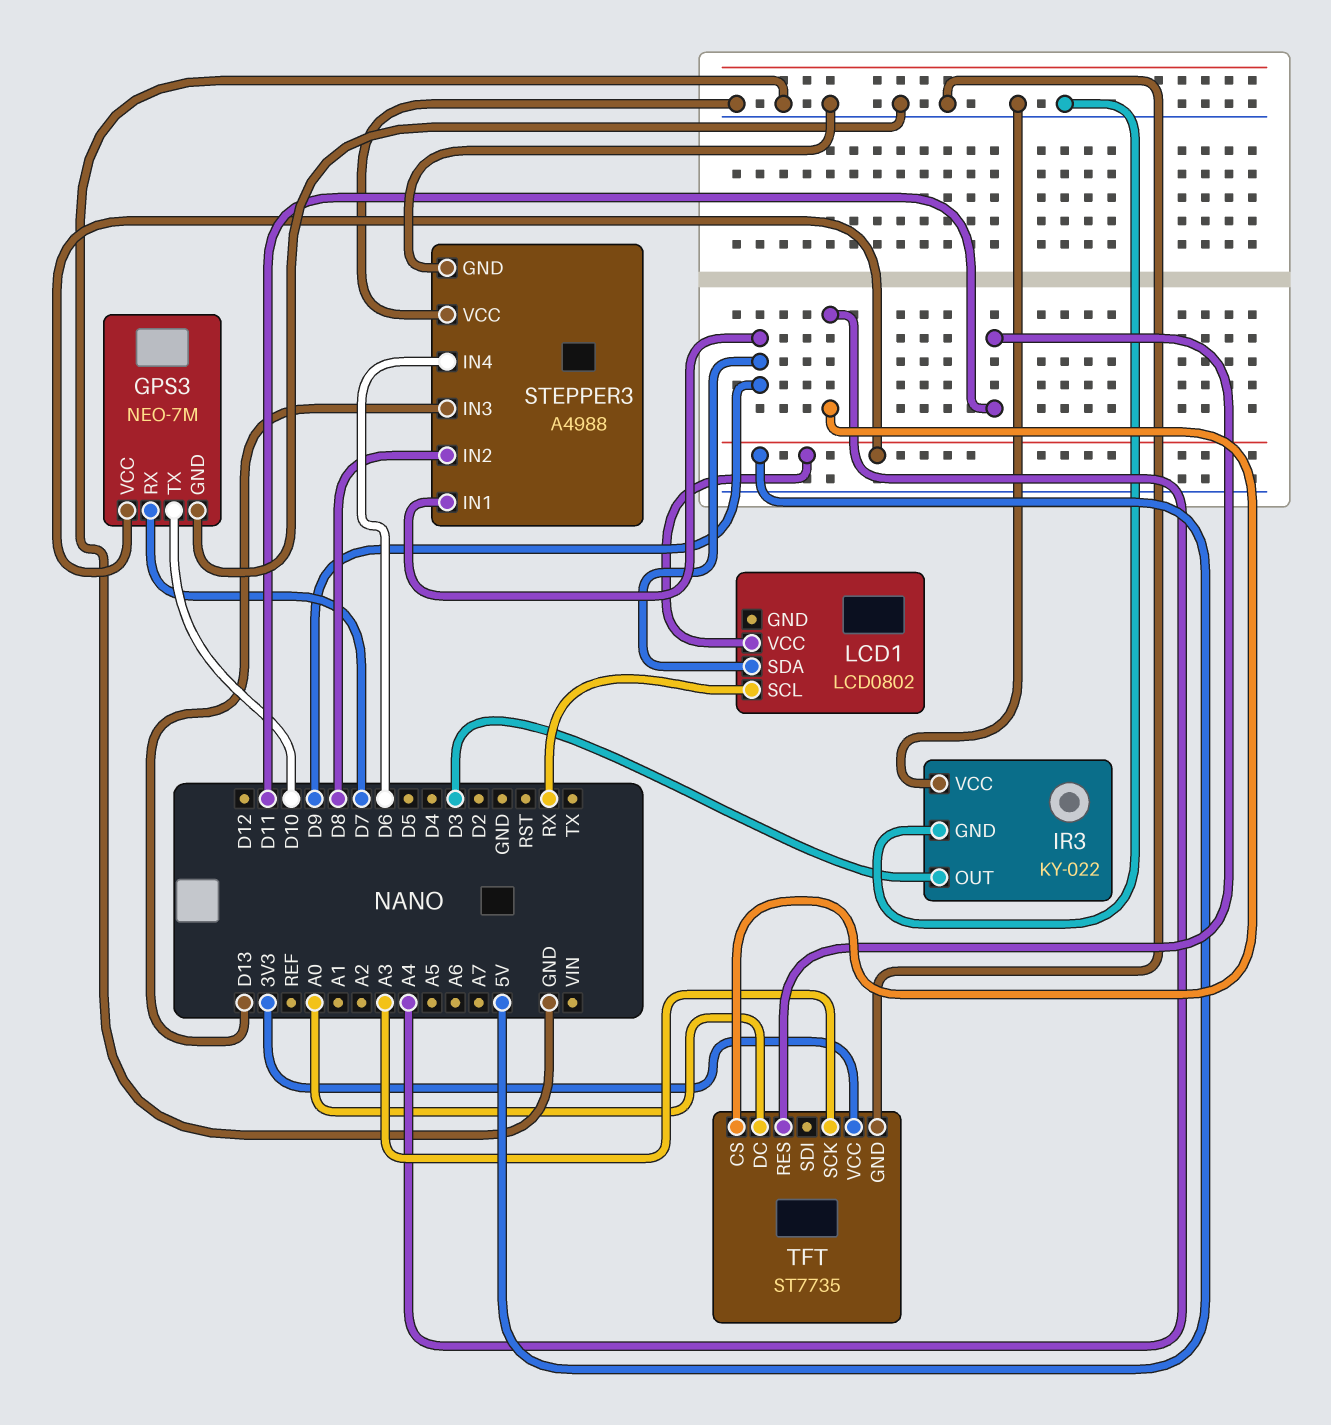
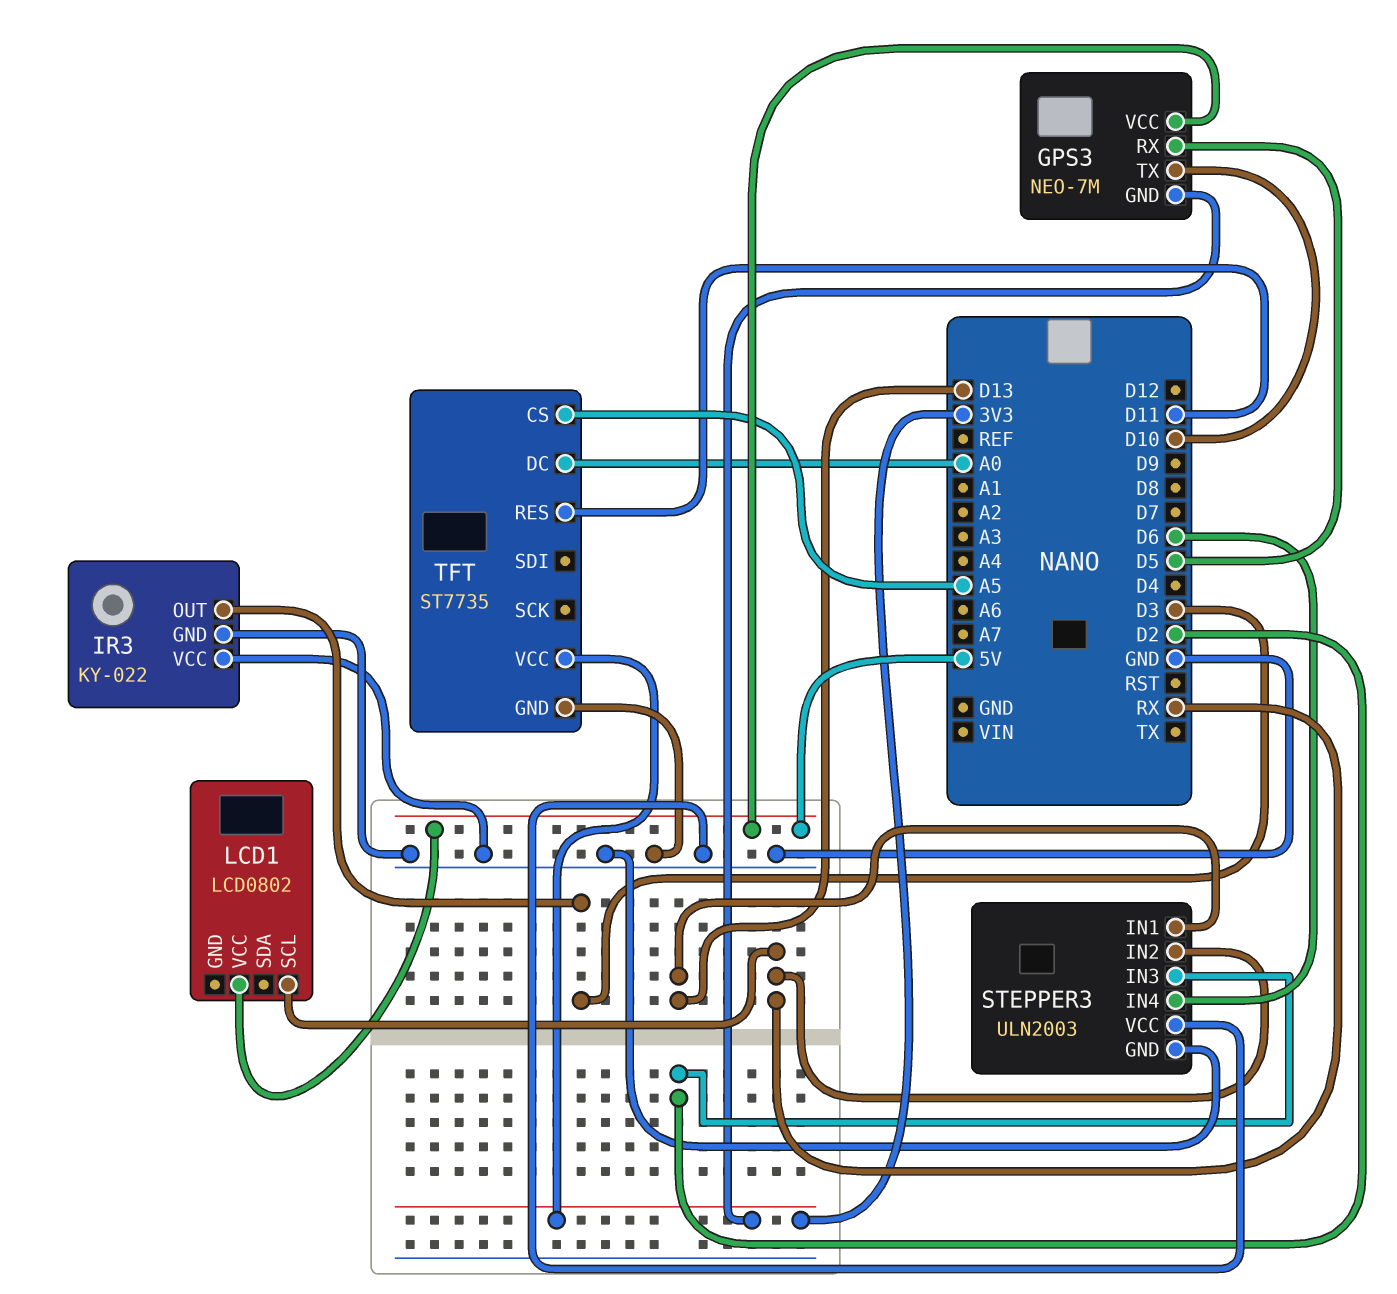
GPS3 pin GND: GND -> 3V3
GPS3 pin RX: D7 -> D5
LCD1 pin SDA: D9 -> none
STEPPER3: A4988 -> ULN2003
STEPPER3 pin IN1: D9 -> D13
STEPPER3 pin IN2: D8 -> RX
STEPPER3 pin IN3: D13 -> D2
TFT pin CS: A4 -> A5
TFT pin SCK: A3 -> none

